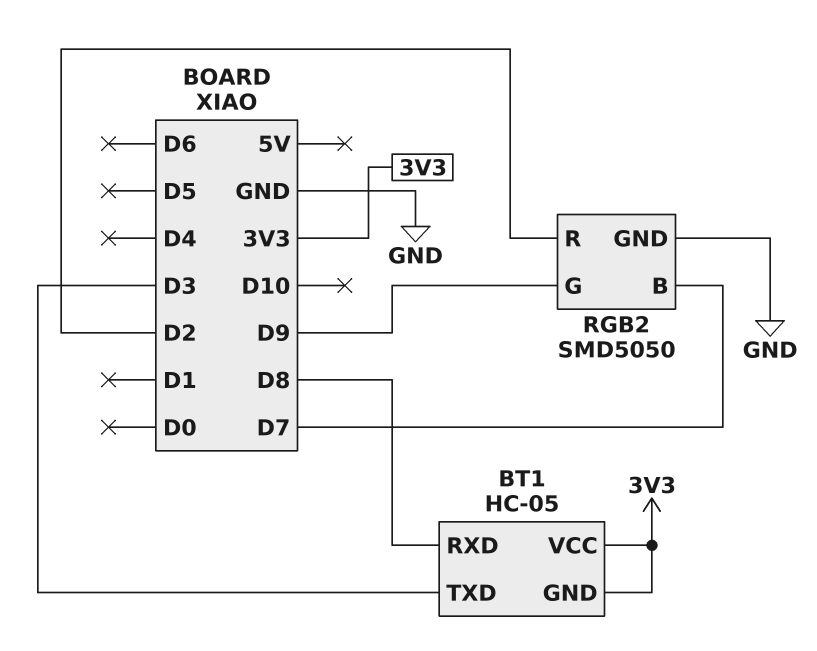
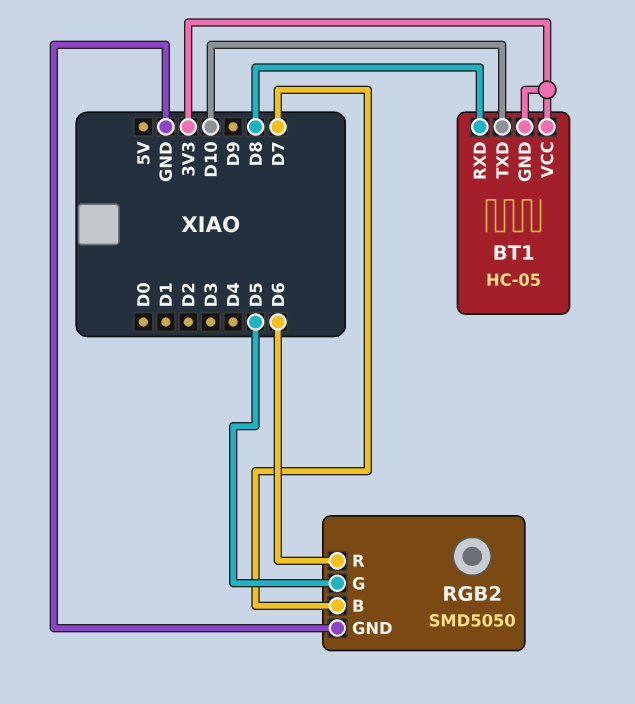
BT1 pin TXD: D3 -> D10
RGB2 pin G: D9 -> D5
RGB2 pin R: D2 -> D6

